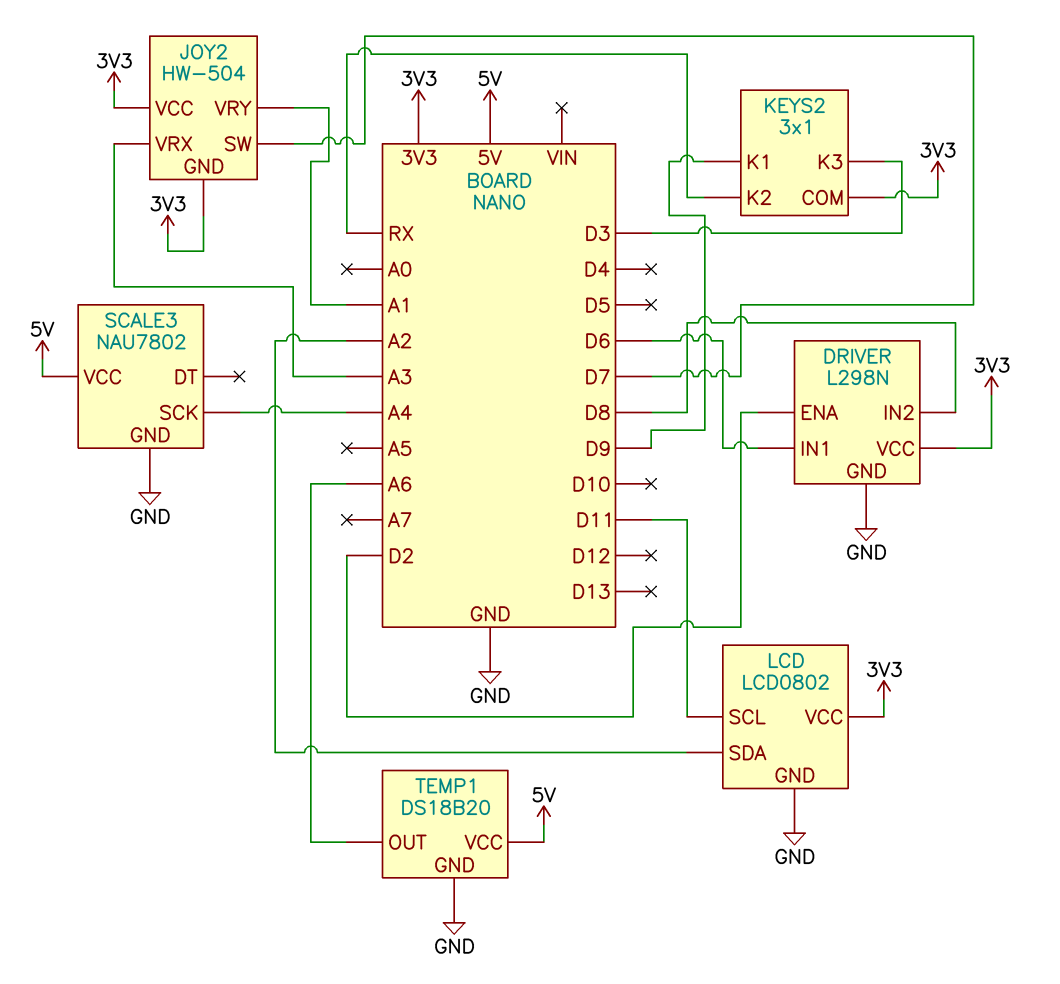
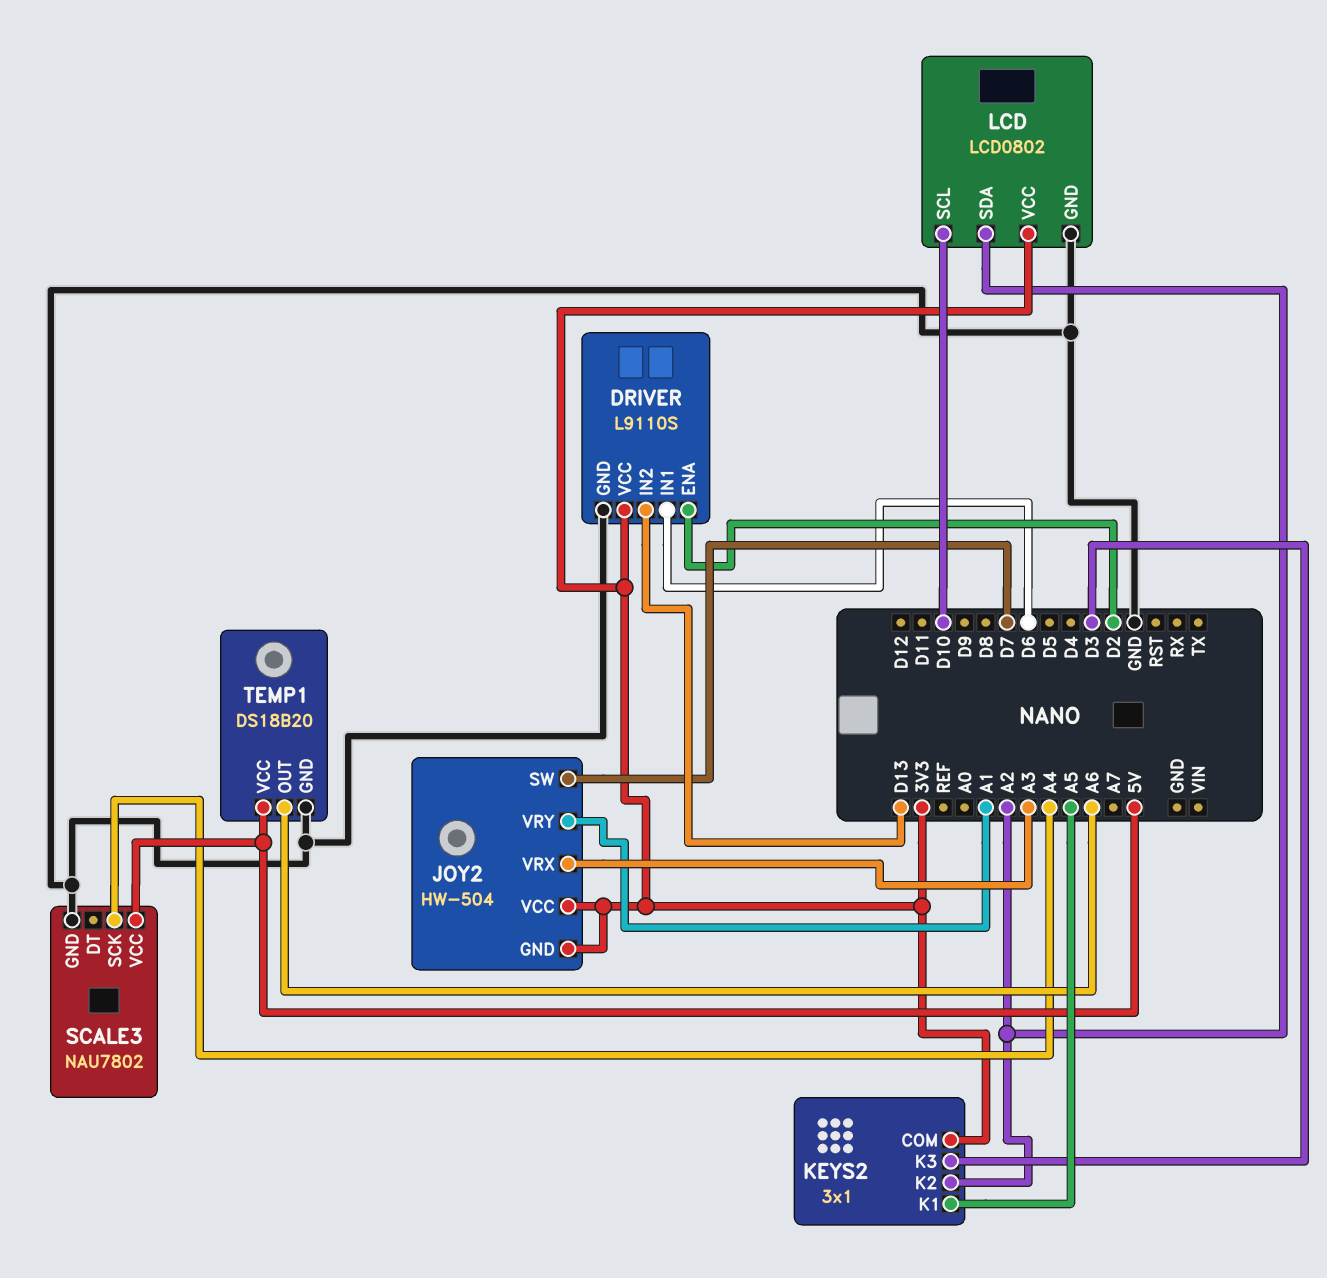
DRIVER: L298N -> L9110S
DRIVER pin IN2: D8 -> D13
KEYS2 pin K1: D9 -> A5
KEYS2 pin K2: RX -> A2
LCD pin SCL: D11 -> D10

